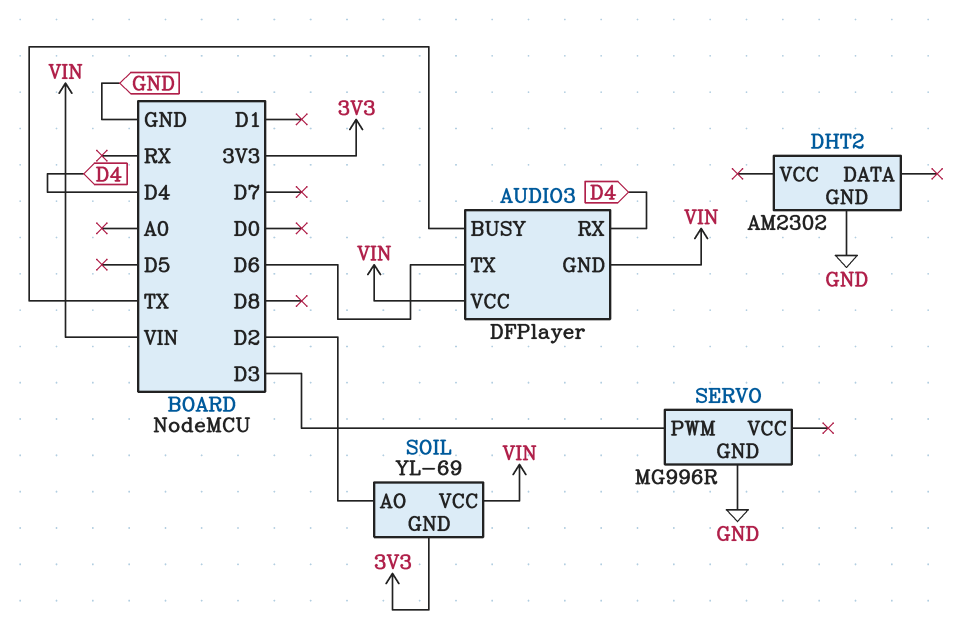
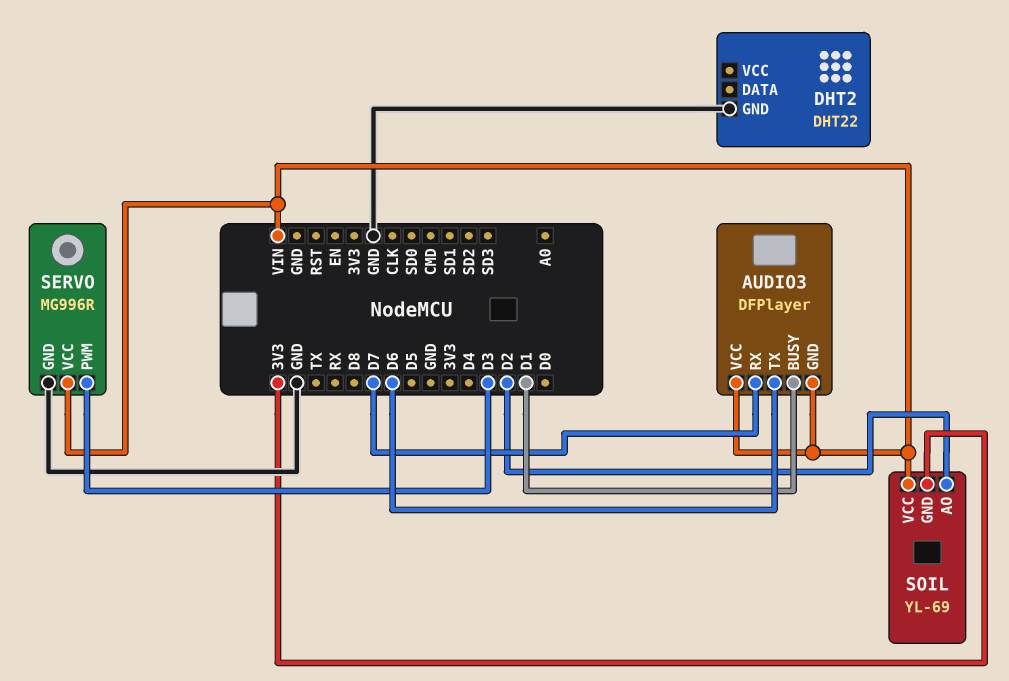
AUDIO3 pin BUSY: TX -> D1
AUDIO3 pin RX: D4 -> D7
DHT2: AM2302 -> DHT22
SERVO pin VCC: none -> VIN

